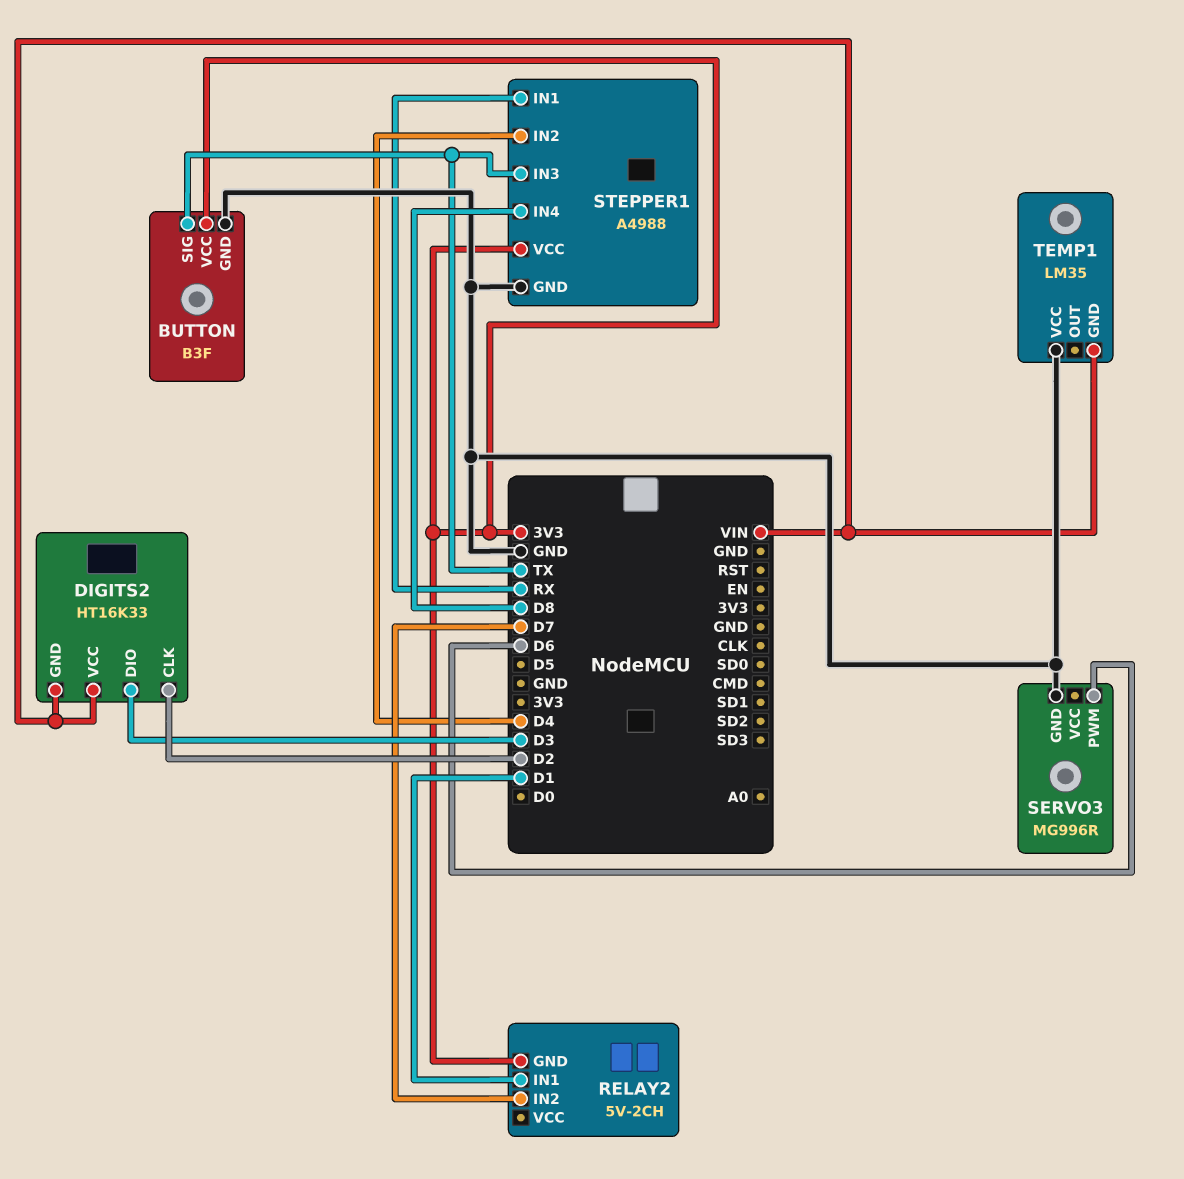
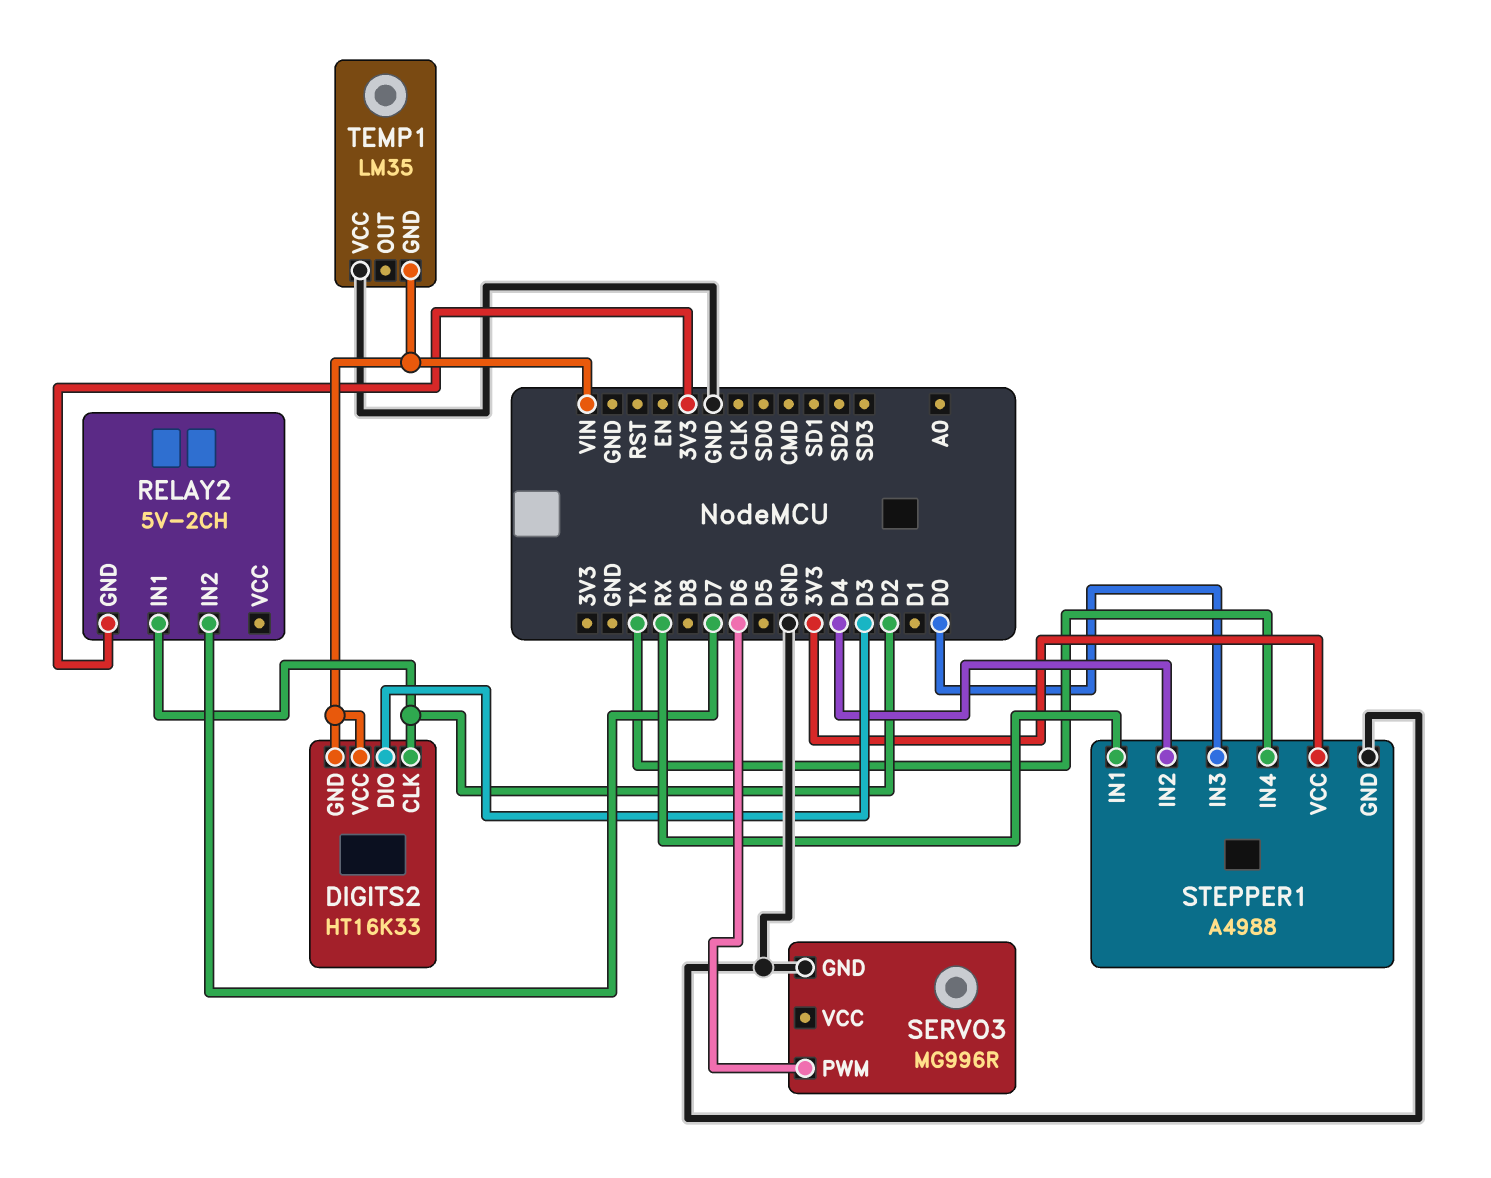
BUTTON: B3F -> none
BUTTON pin GND: GND -> none
BUTTON pin SIG: TX -> none
BUTTON pin VCC: 3V3 -> none
RELAY2 pin IN1: D1 -> D2
STEPPER1 pin IN3: TX -> D0
STEPPER1 pin IN4: D8 -> TX

